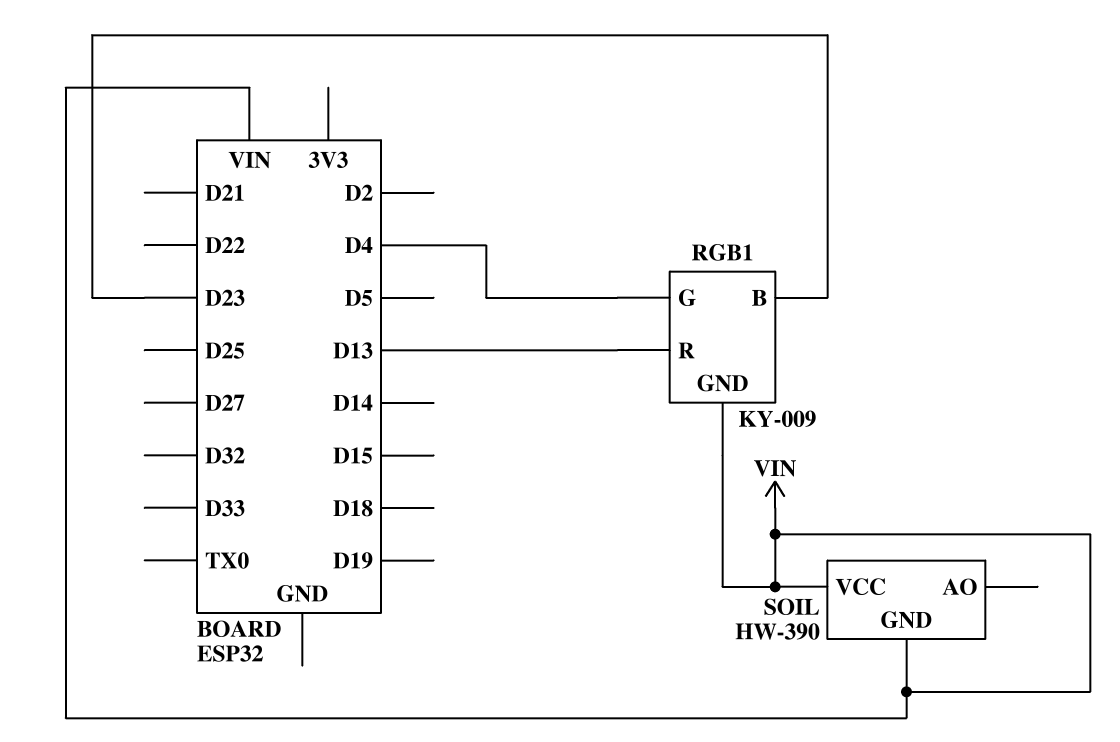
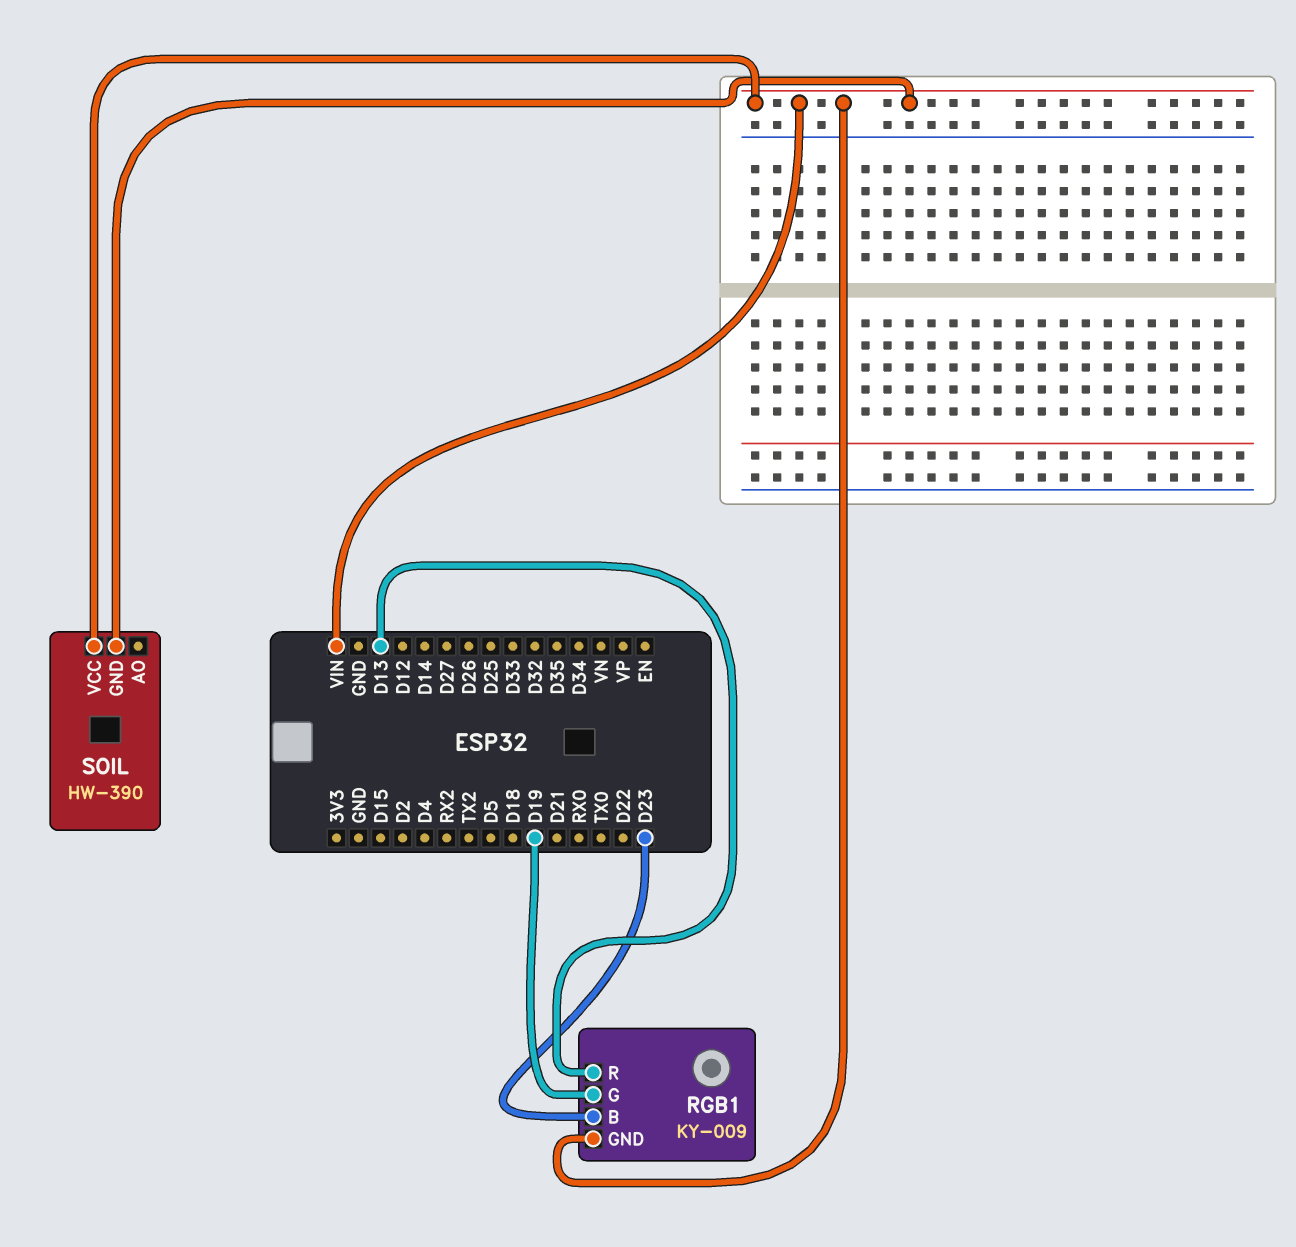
RGB1 pin G: D4 -> D19

